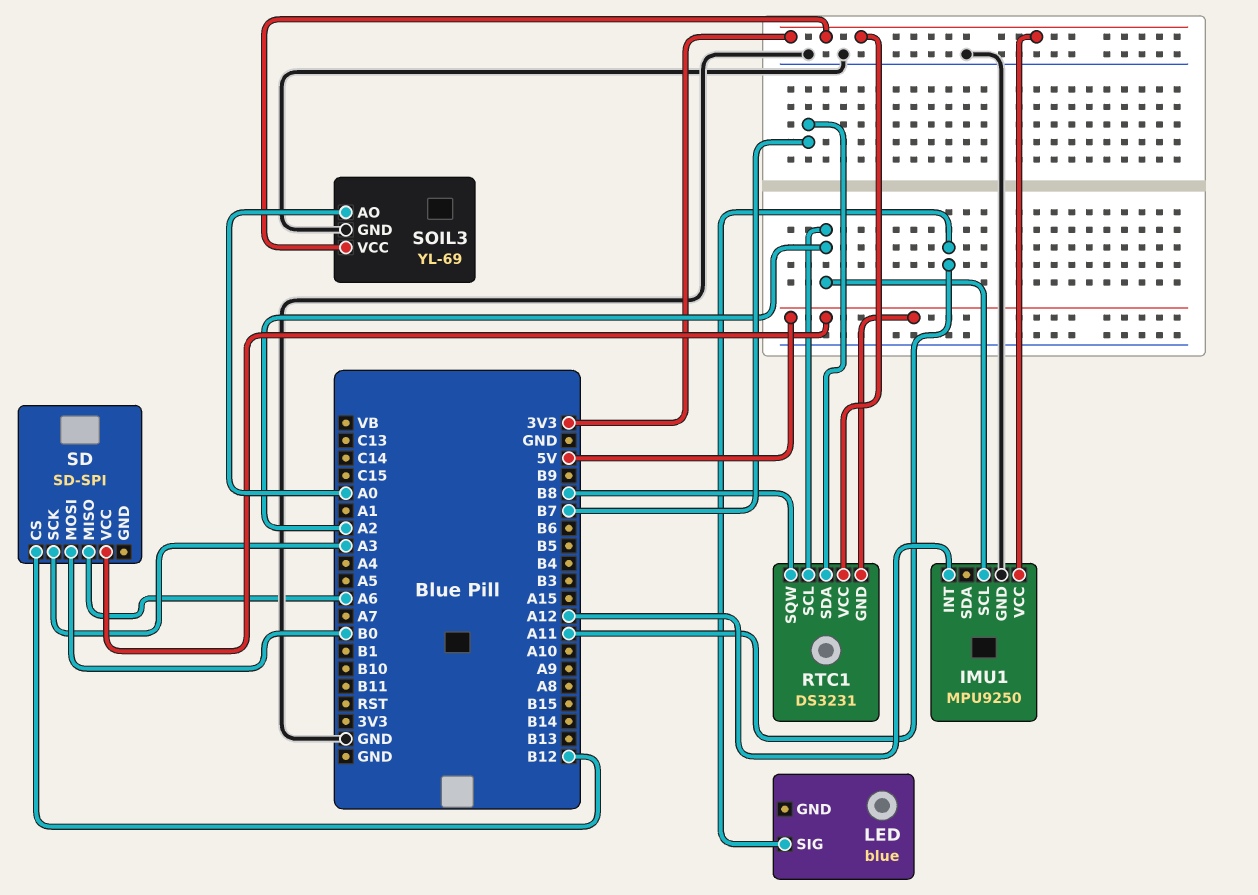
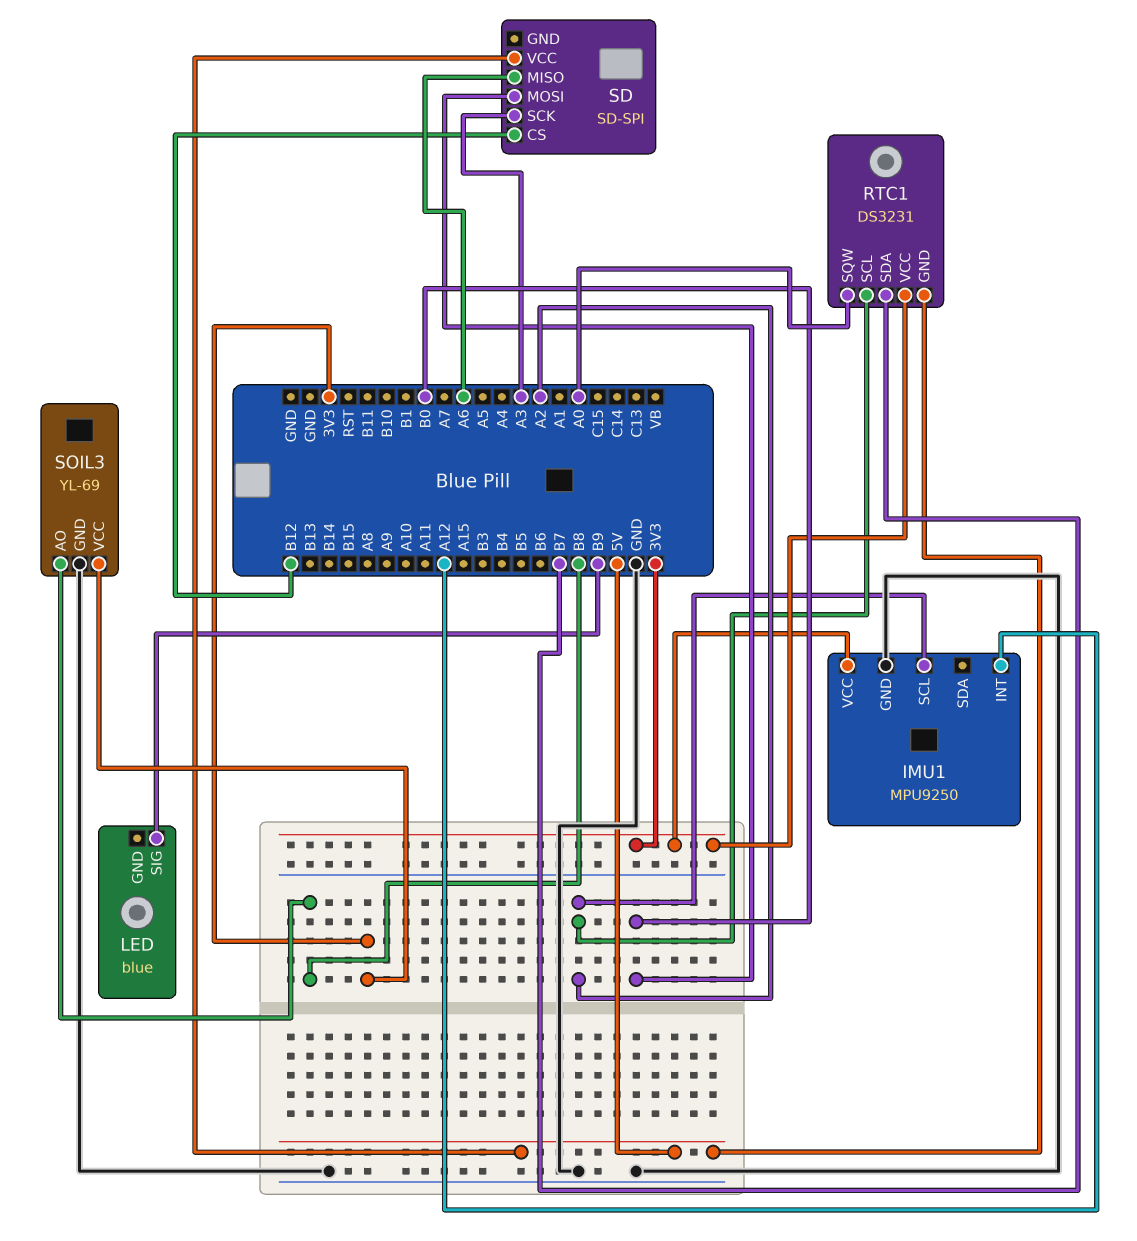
LED pin SIG: A11 -> B9
RTC1 pin SQW: B8 -> A0
SOIL3 pin AO: A0 -> B8

